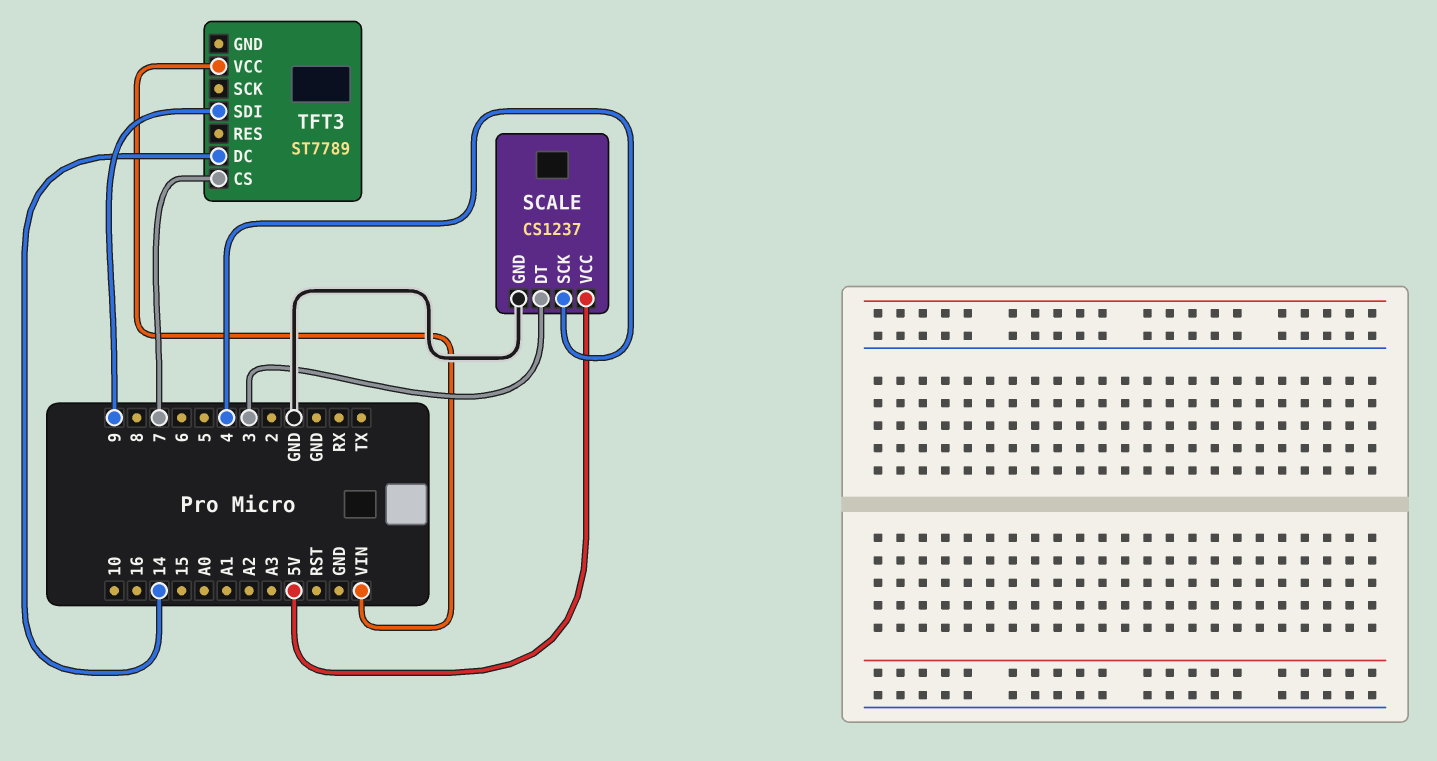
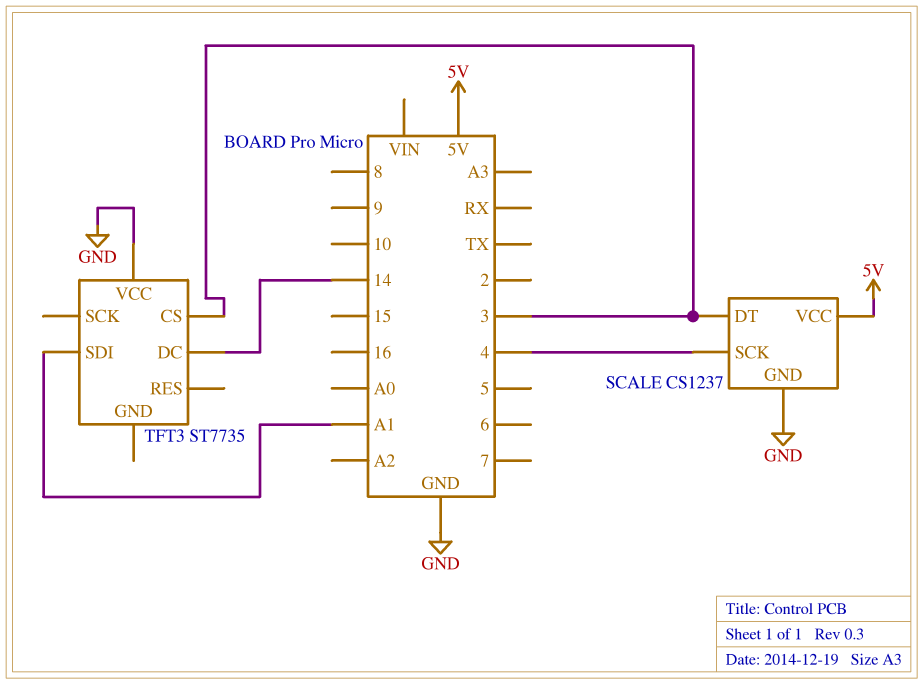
TFT3: ST7789 -> ST7735
TFT3 pin CS: 7 -> 3
TFT3 pin SDI: 9 -> A1
TFT3 pin VCC: VIN -> GND

